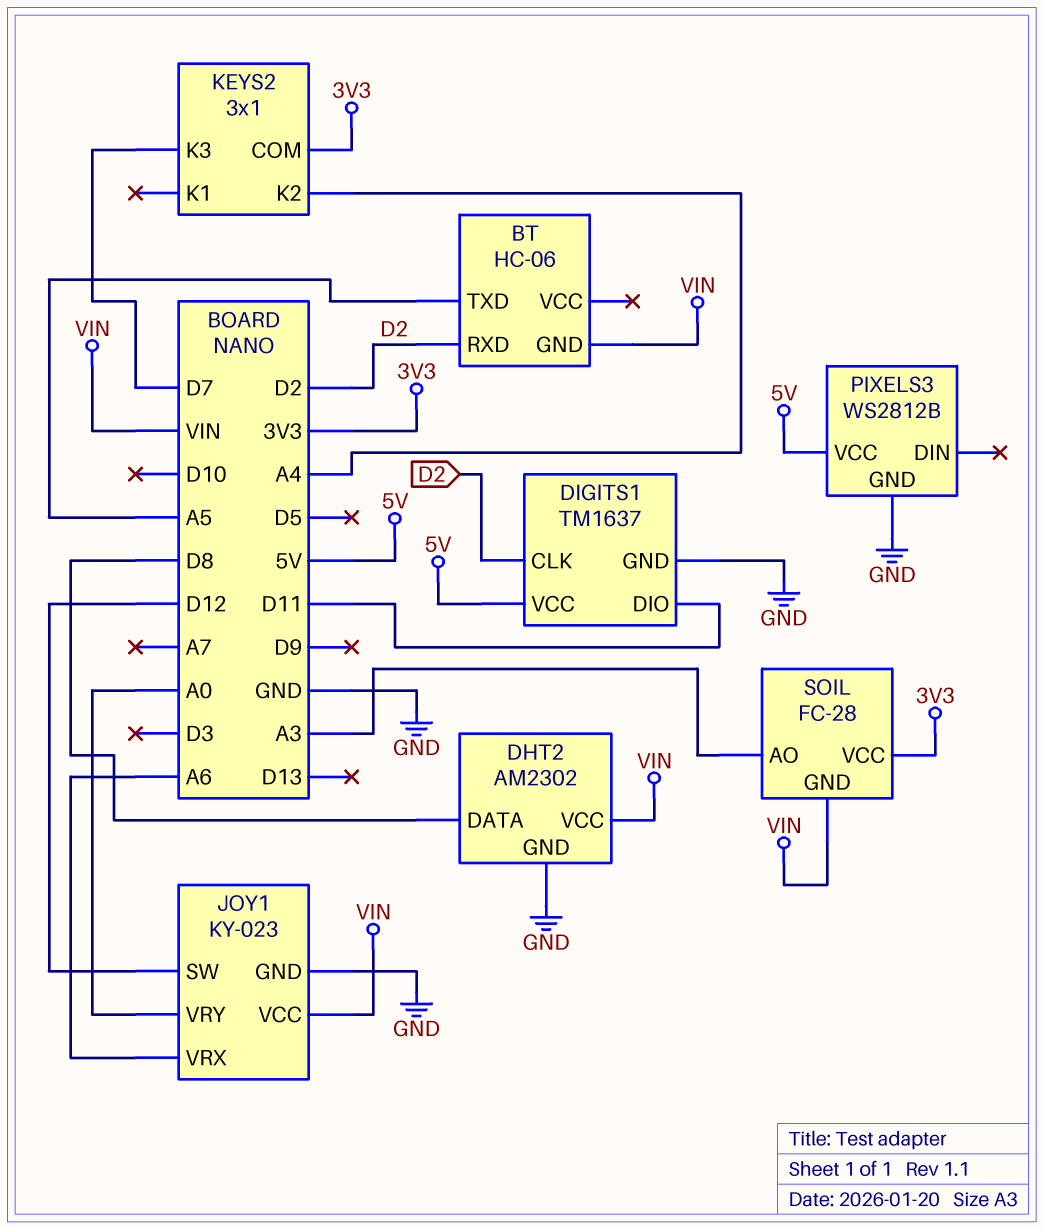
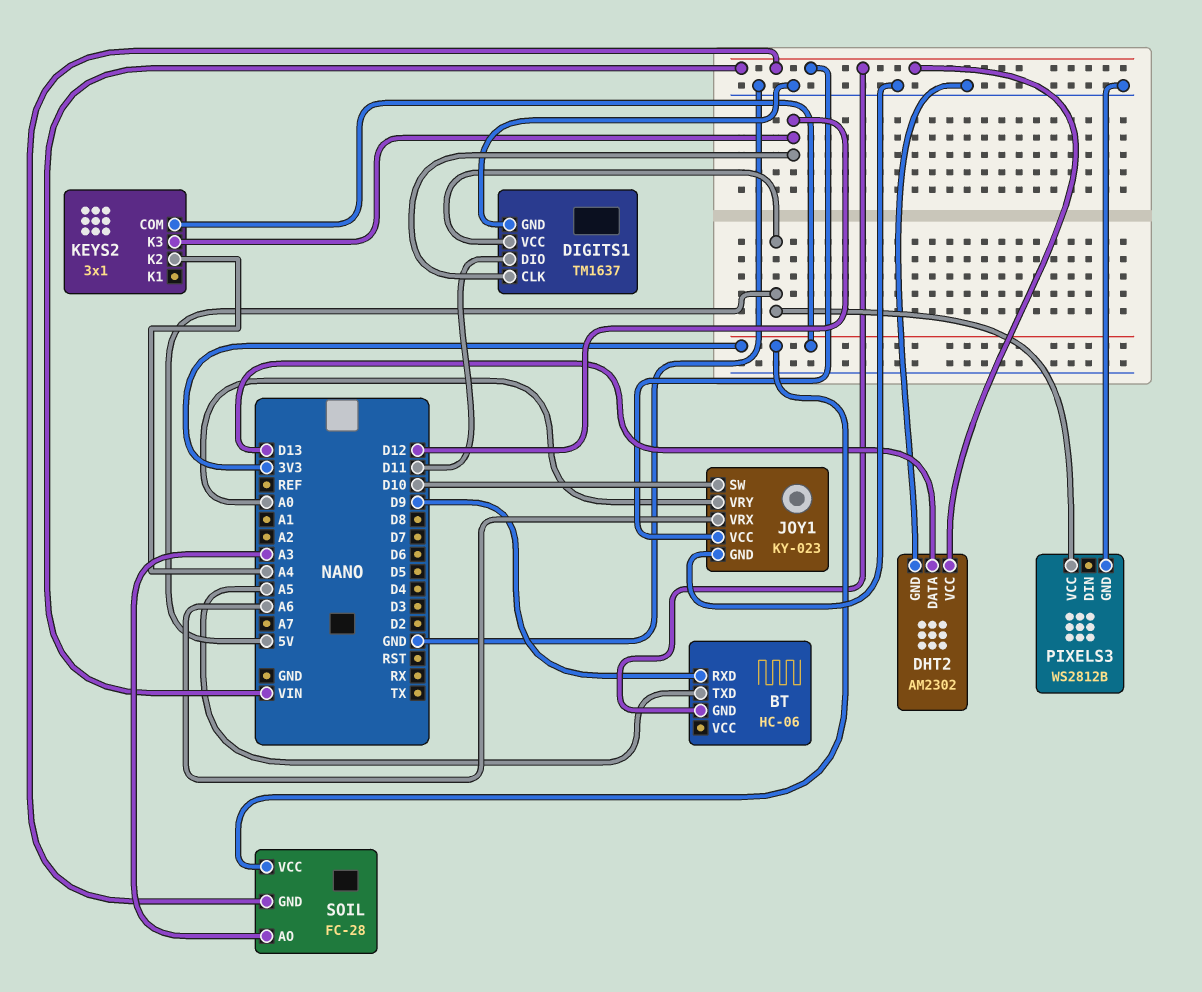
BT pin RXD: D2 -> D9
DHT2 pin DATA: D8 -> D13
DIGITS1 pin CLK: D2 -> D12
JOY1 pin SW: D12 -> D10
KEYS2 pin K3: D7 -> D12

